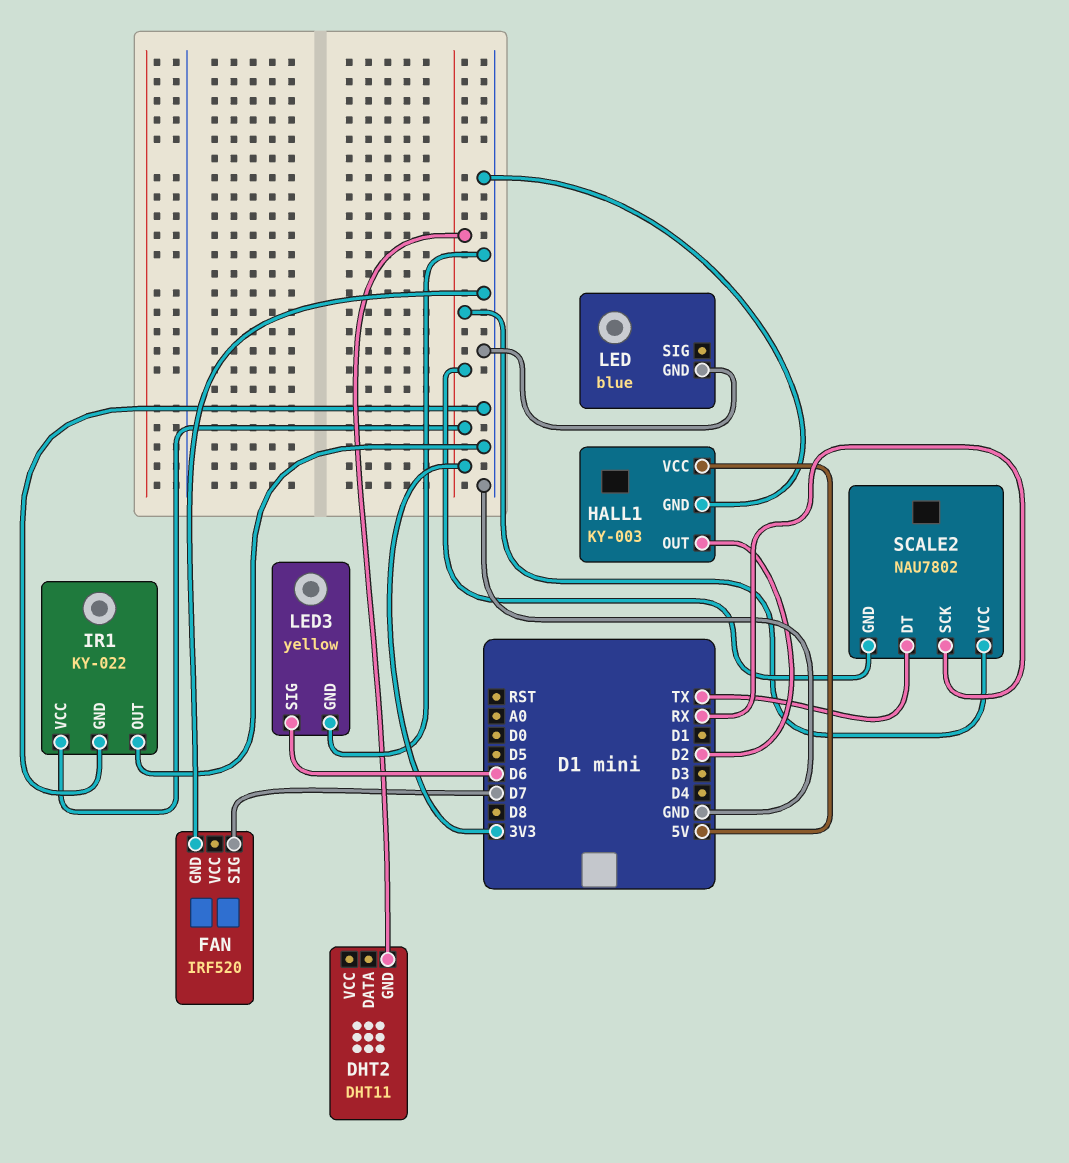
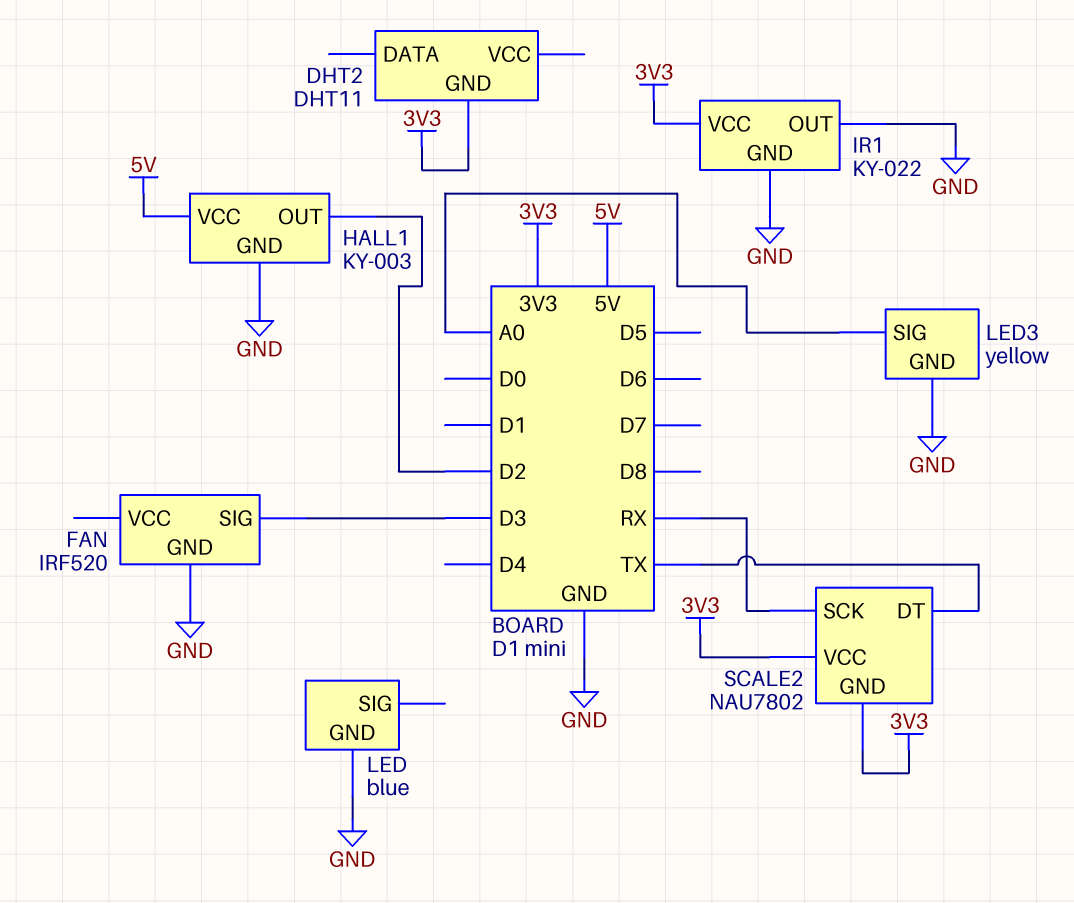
FAN pin SIG: D7 -> D3
LED3 pin SIG: D6 -> A0

